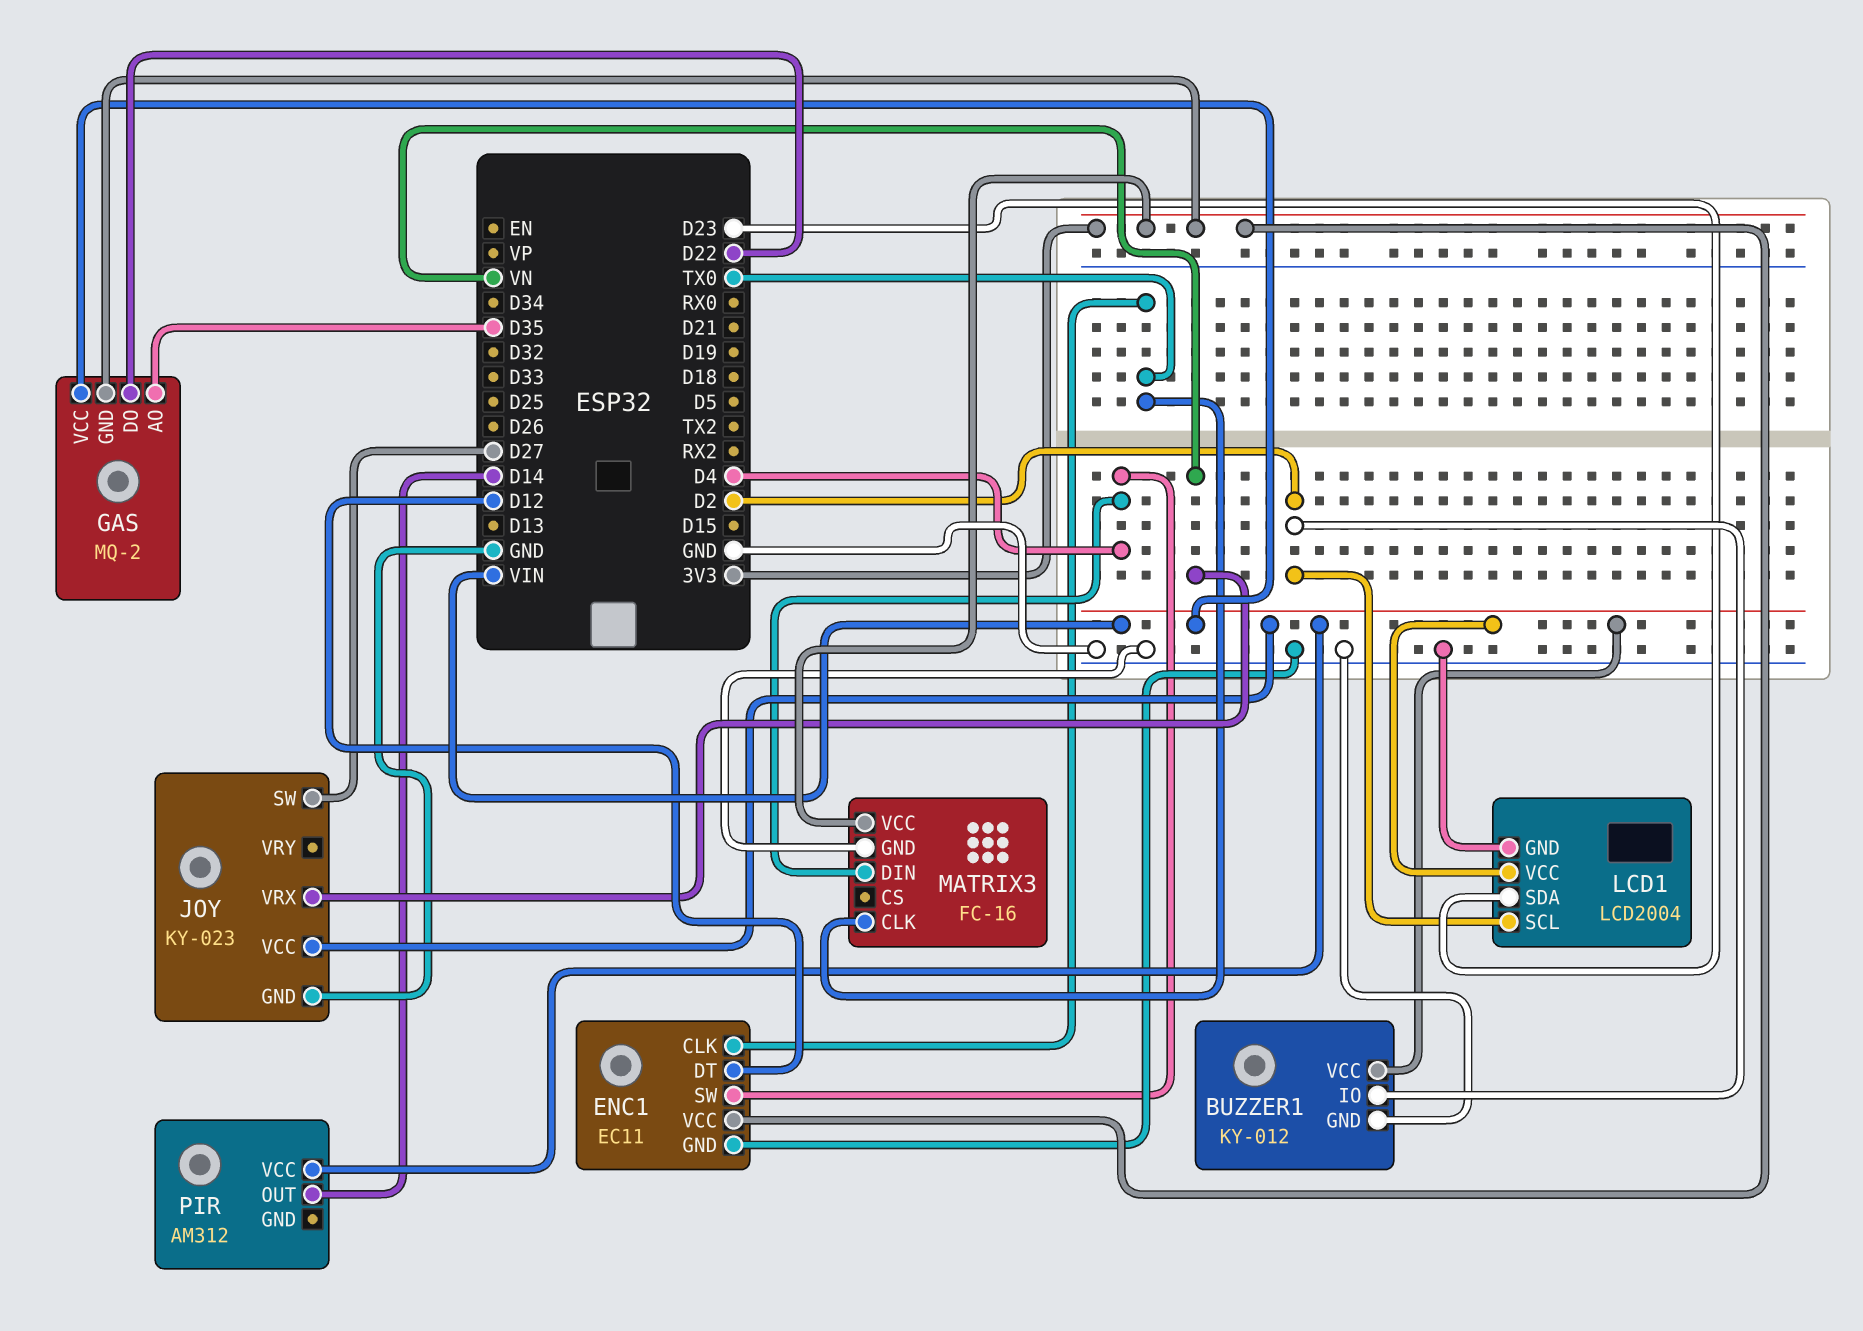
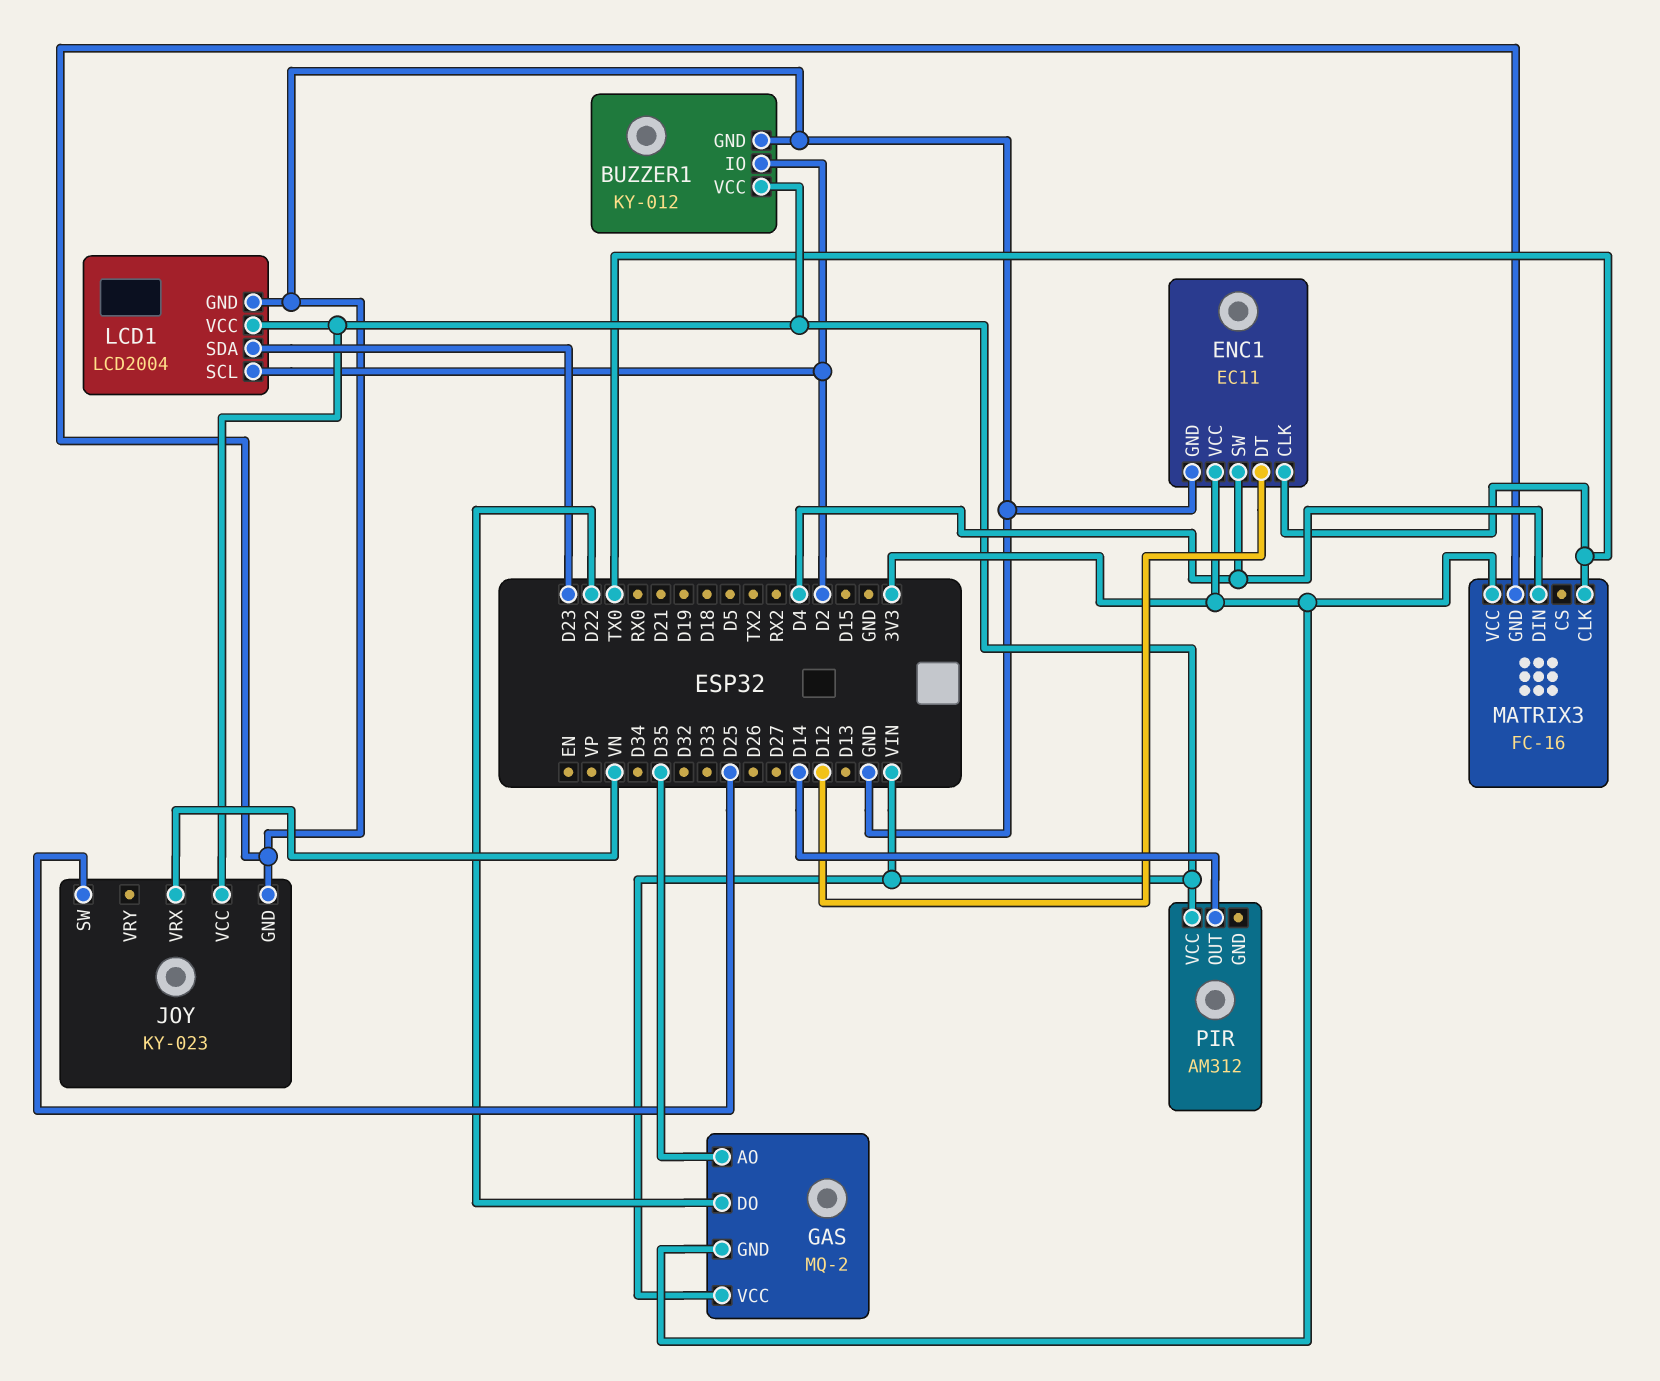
JOY pin SW: D27 -> D25

